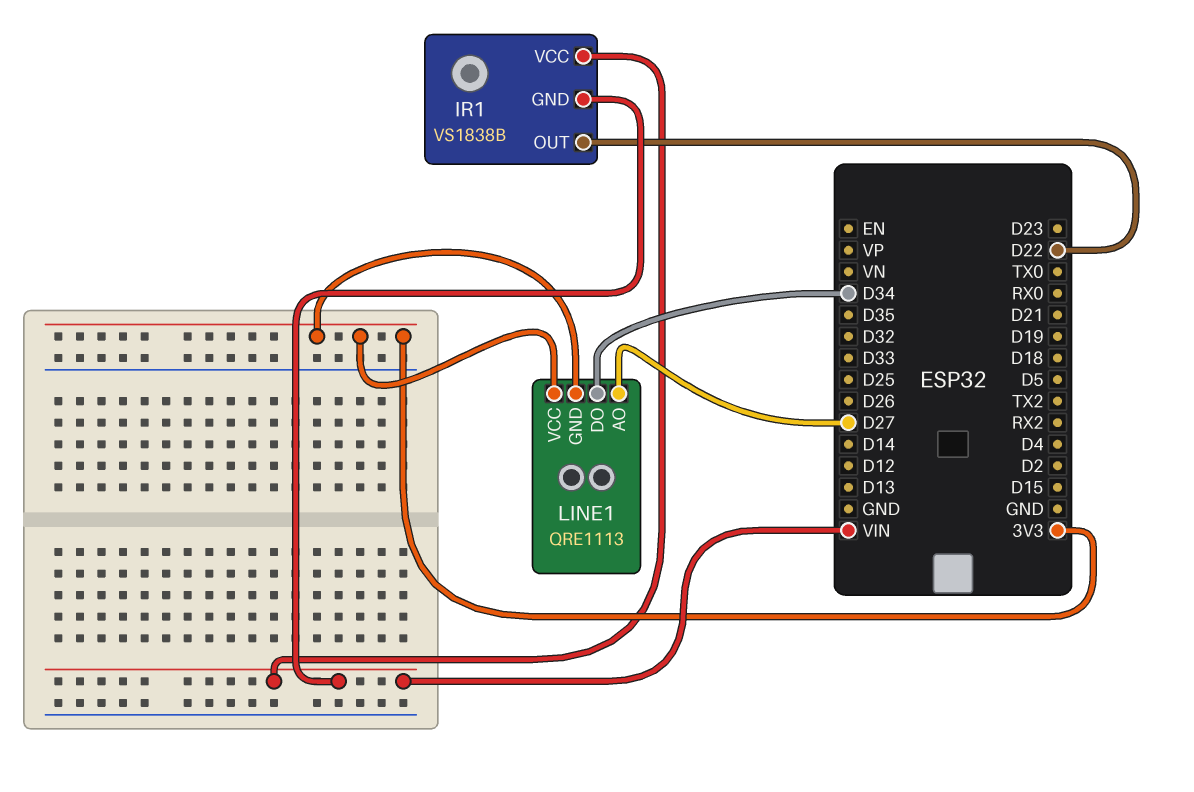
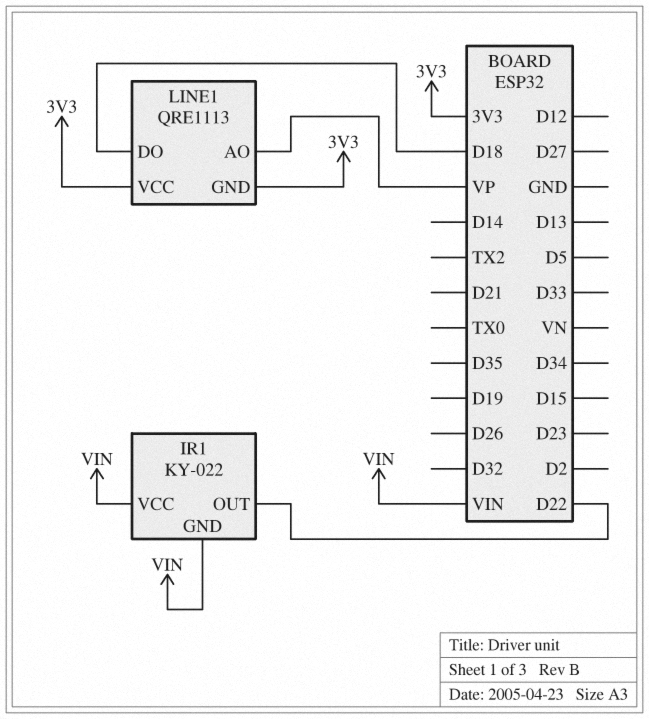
IR1: VS1838B -> KY-022
LINE1 pin AO: D27 -> VP
LINE1 pin DO: D34 -> D18

